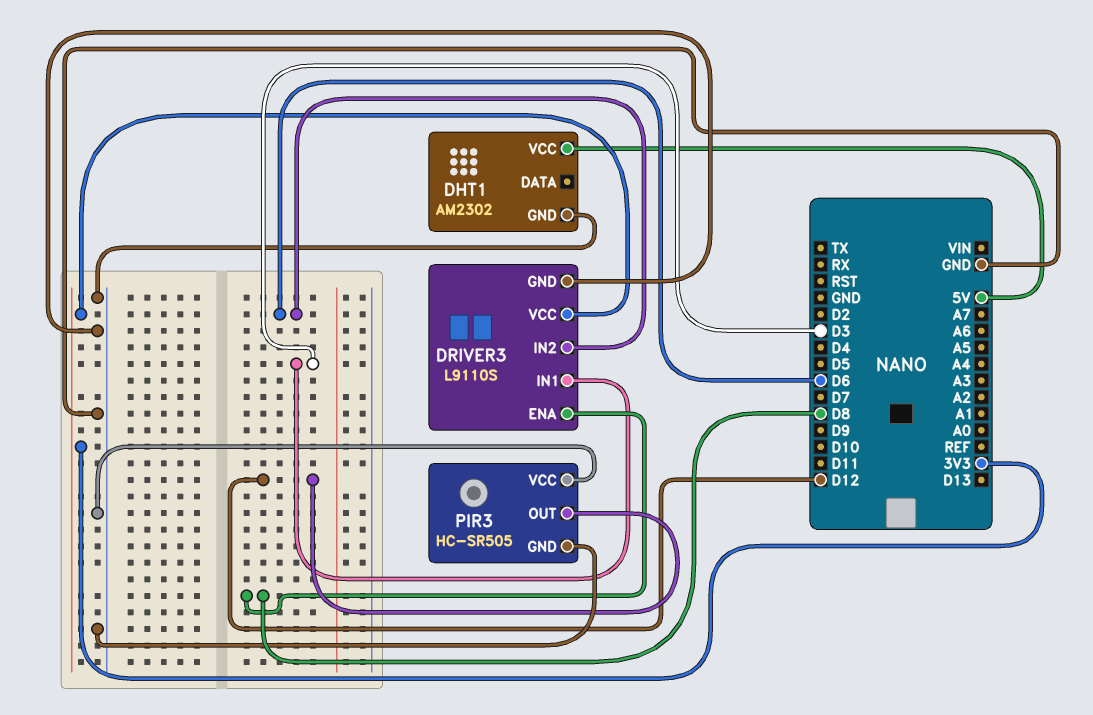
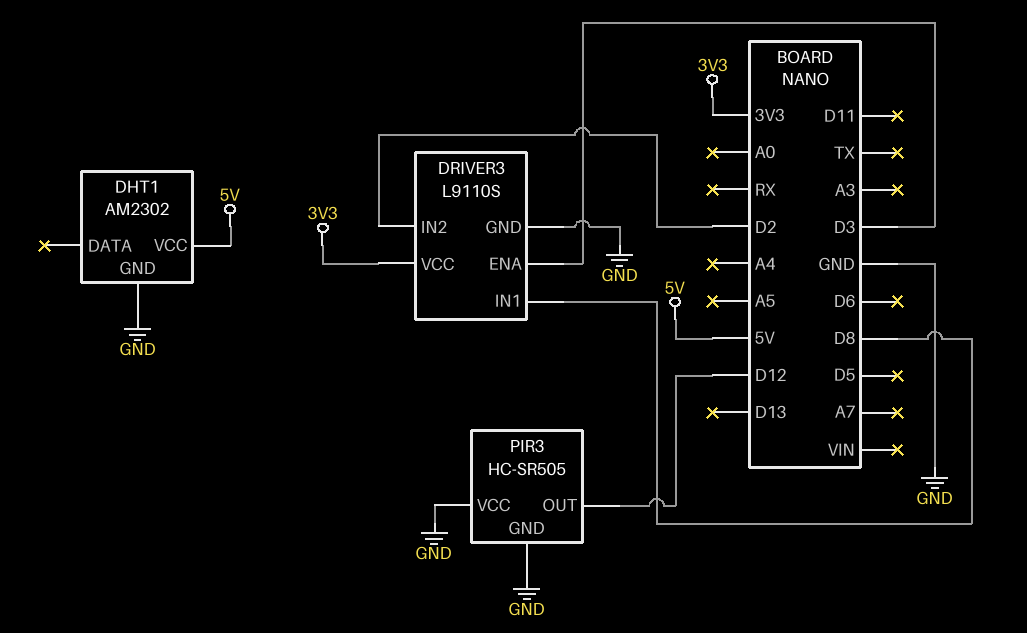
DRIVER3 pin ENA: D8 -> D3
DRIVER3 pin IN1: D3 -> D8
DRIVER3 pin IN2: D6 -> D2

